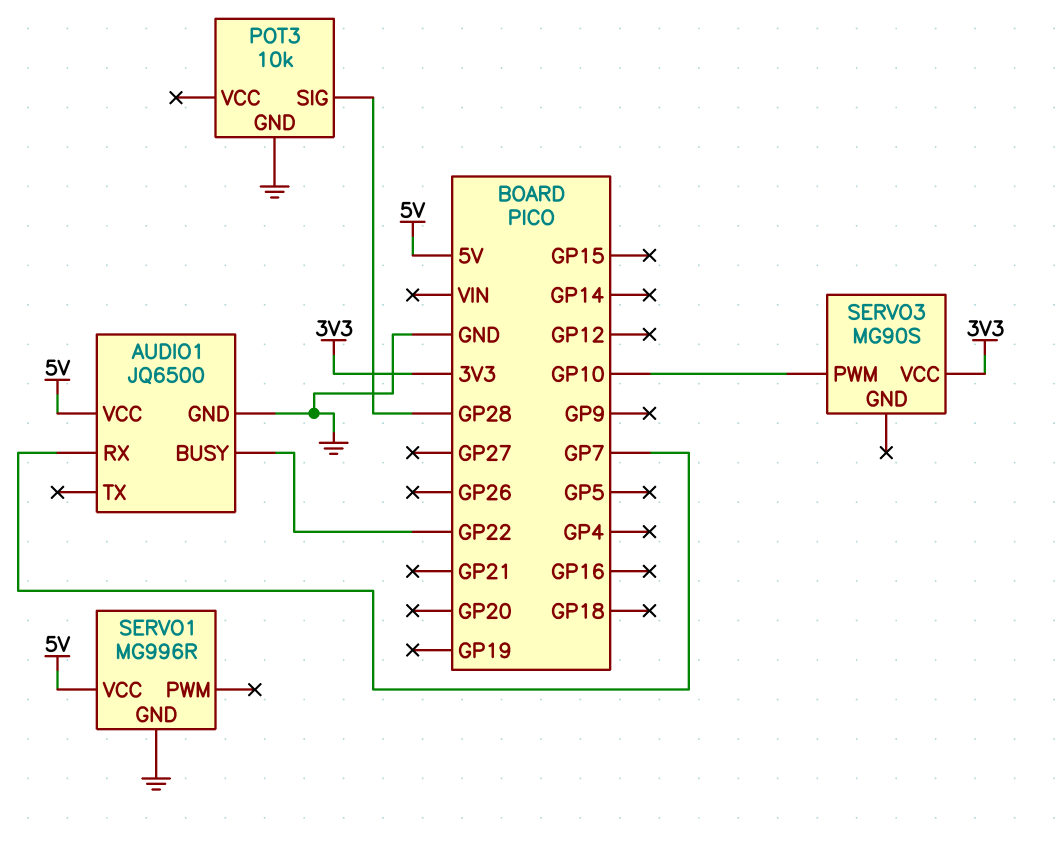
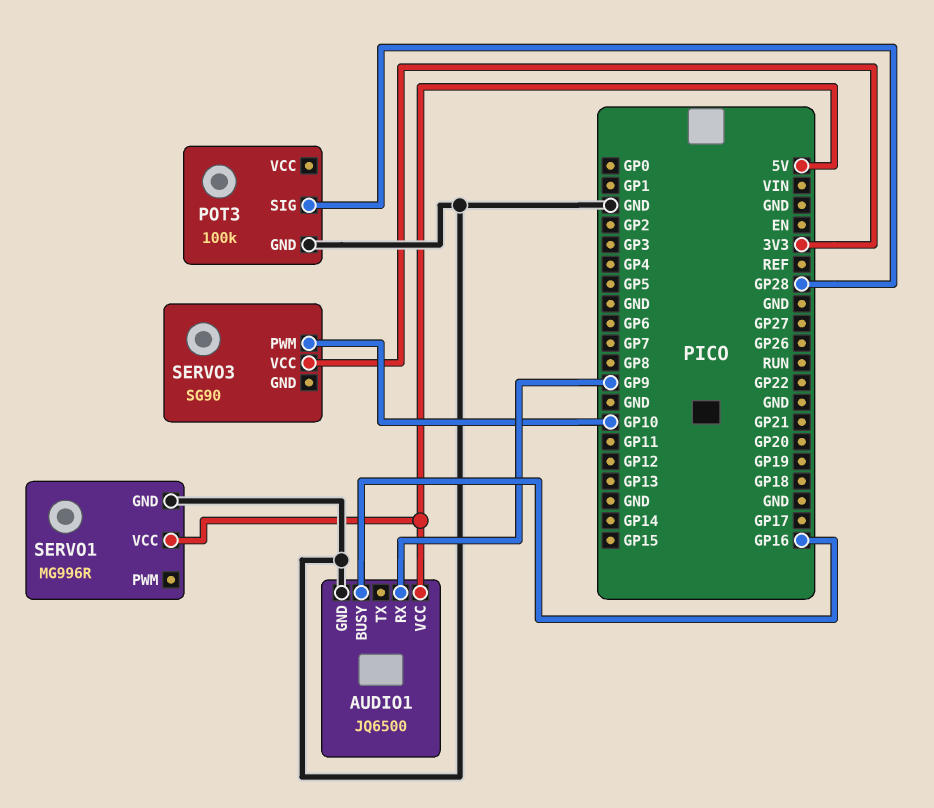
AUDIO1 pin BUSY: GP22 -> GP16
AUDIO1 pin RX: GP7 -> GP9
POT3: 10k -> 100k
SERVO3: MG90S -> SG90

